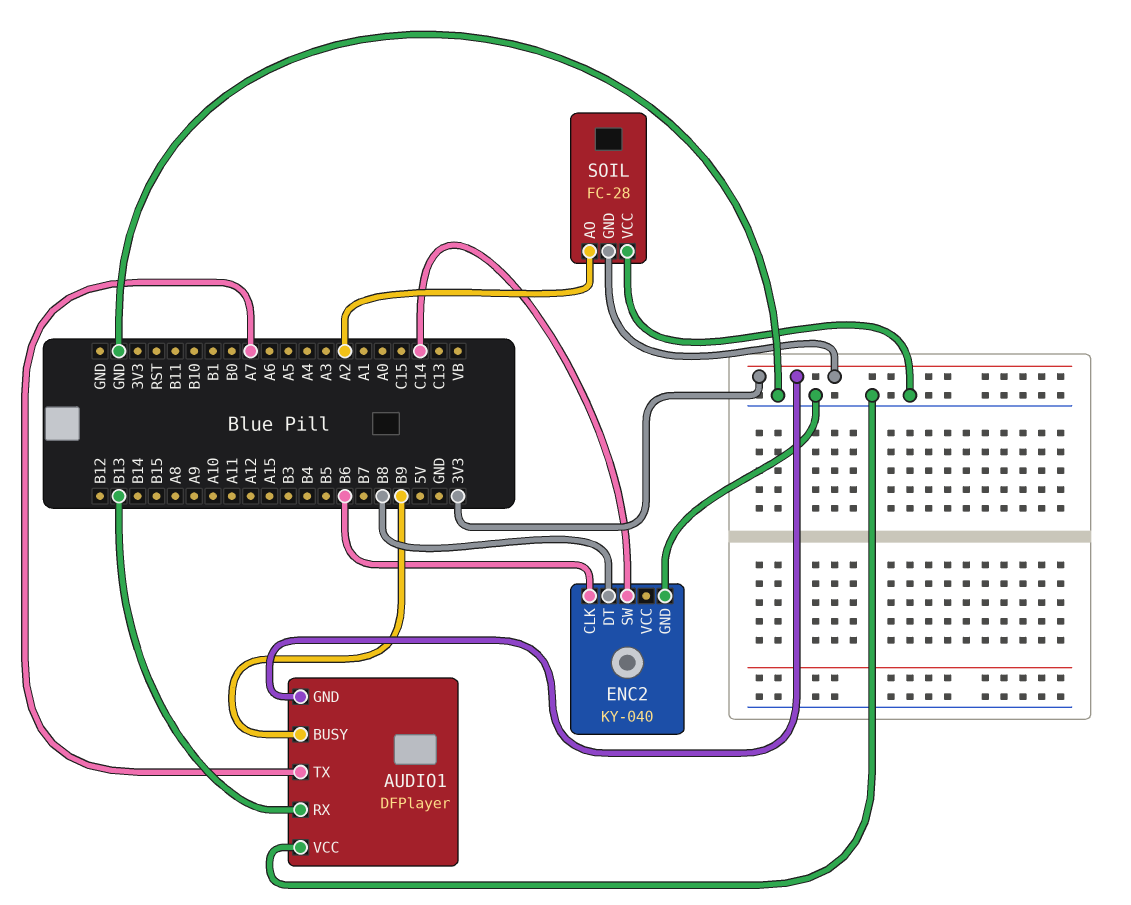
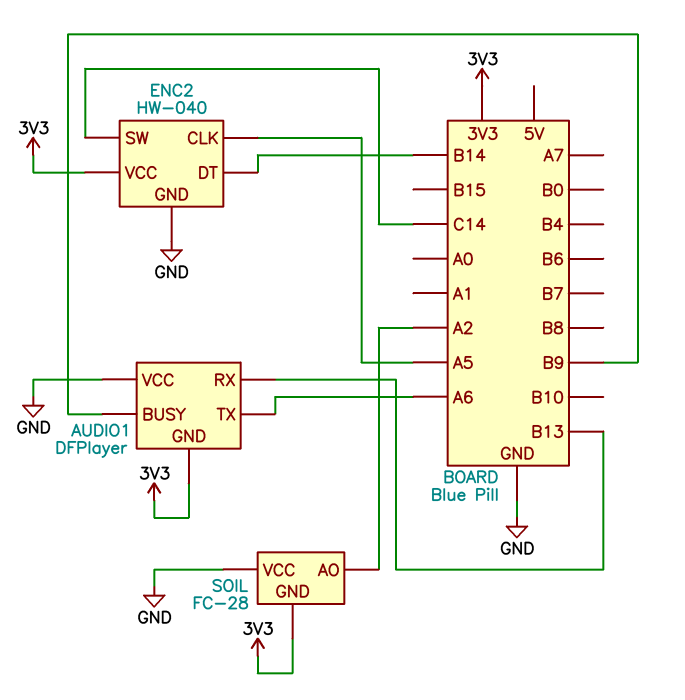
AUDIO1 pin TX: A7 -> A6
ENC2: KY-040 -> HW-040
ENC2 pin CLK: B6 -> A5
ENC2 pin DT: B8 -> B14
ENC2 pin VCC: none -> 3V3

